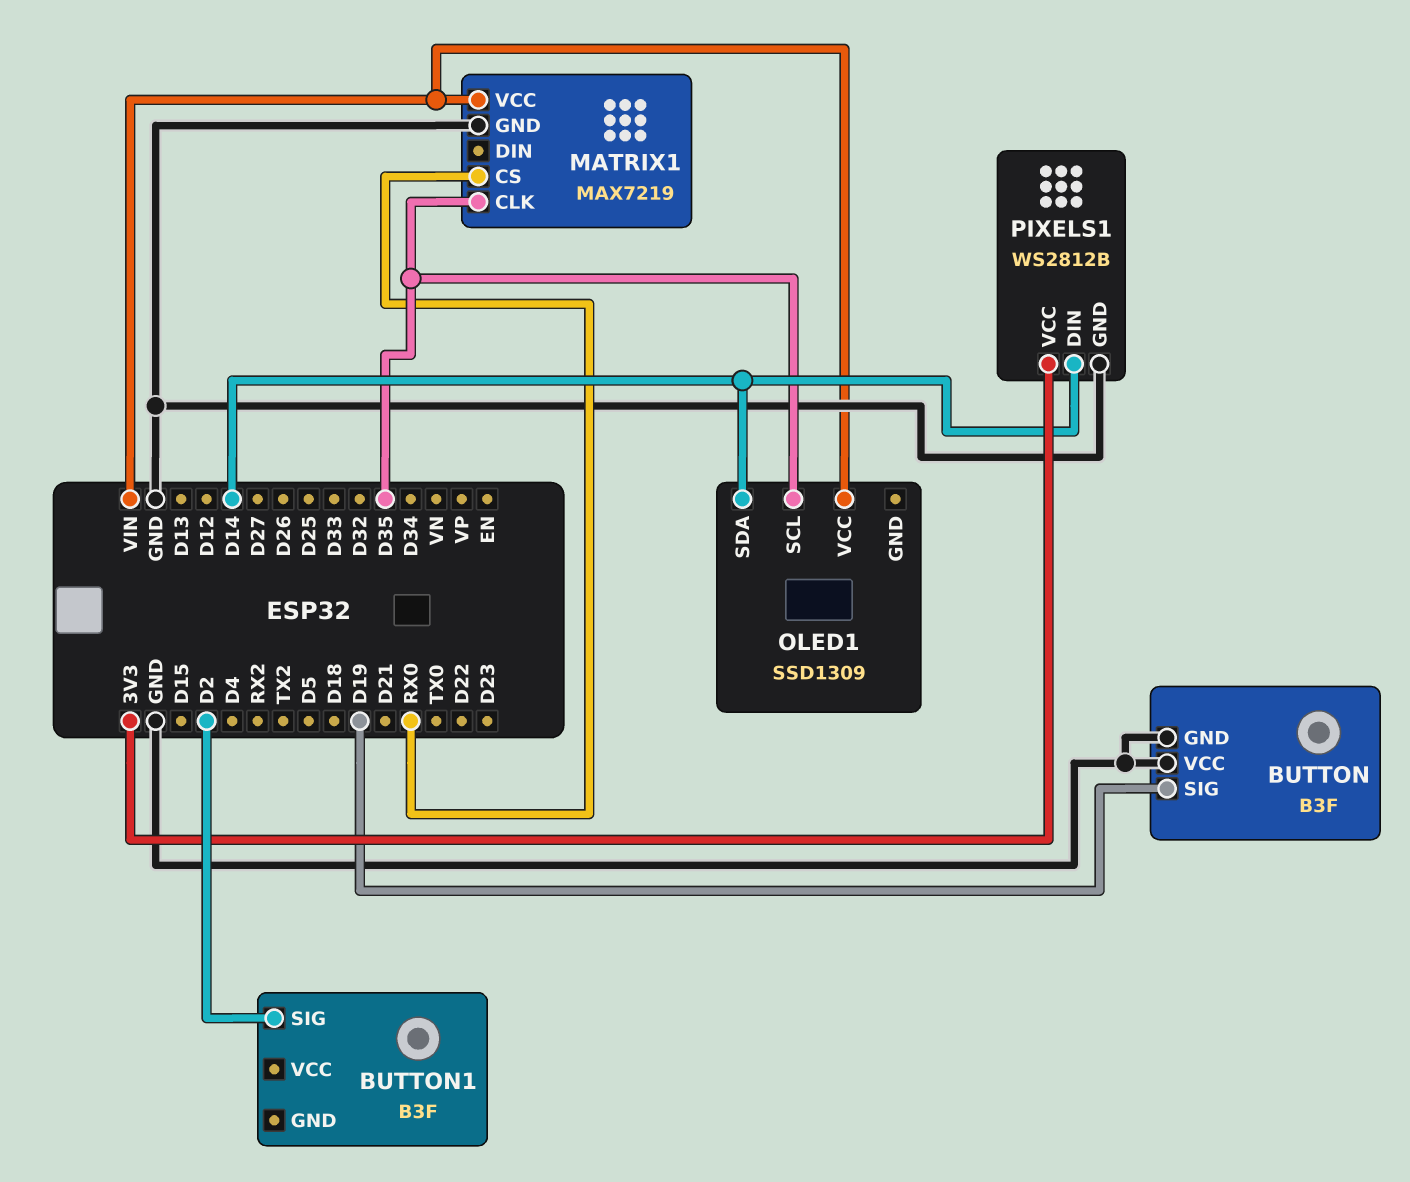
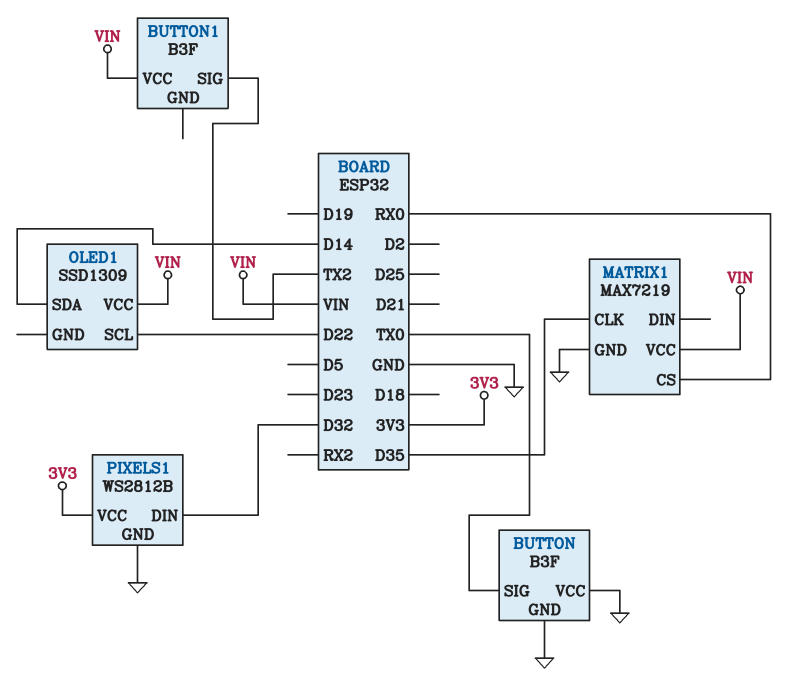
BUTTON pin SIG: D19 -> TX0
BUTTON1 pin SIG: D2 -> TX2
BUTTON1 pin VCC: none -> VIN
OLED1 pin SCL: D35 -> D22
PIXELS1 pin DIN: D14 -> D32

